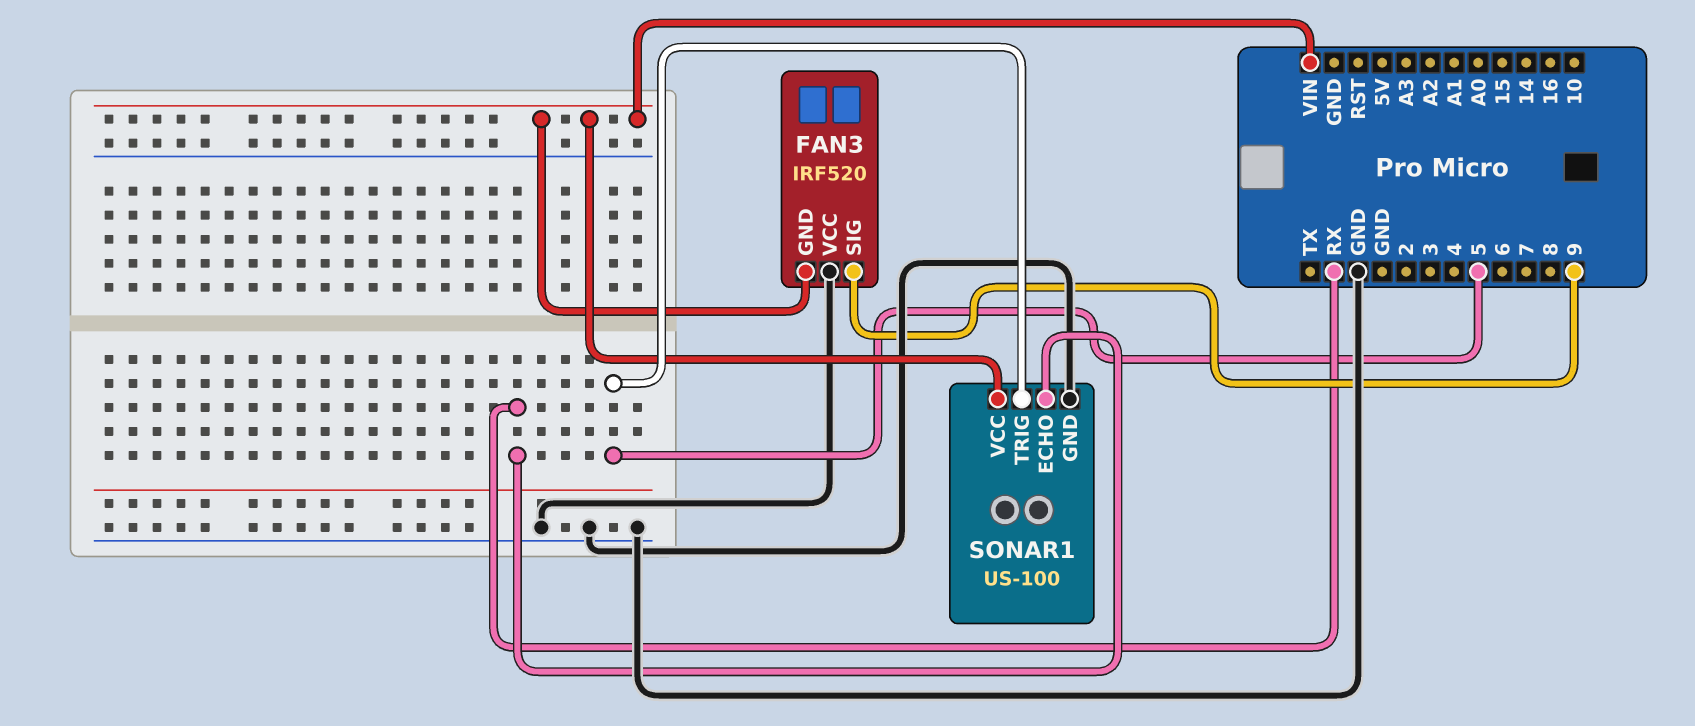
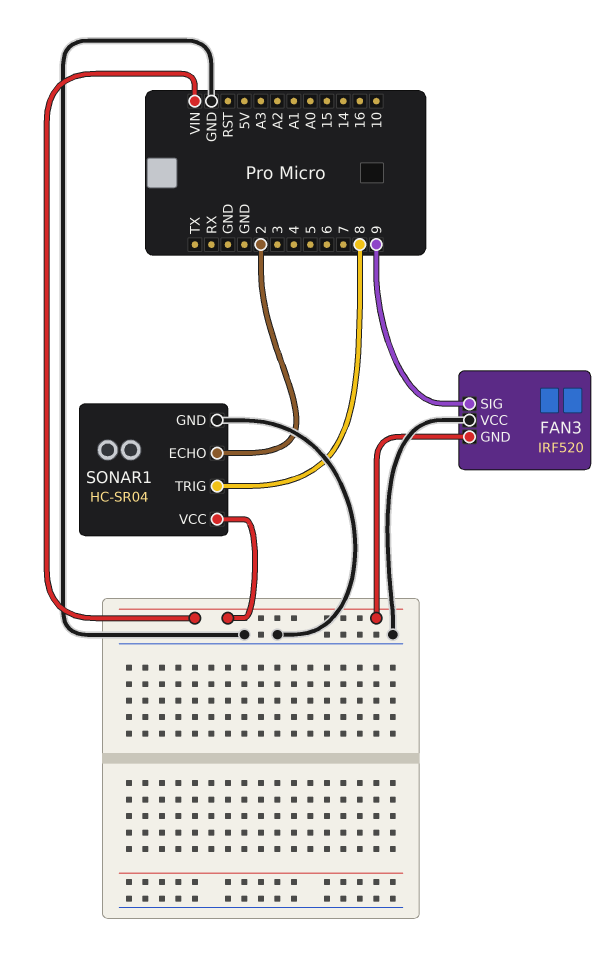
SONAR1: US-100 -> HC-SR04
SONAR1 pin ECHO: RX -> 2
SONAR1 pin TRIG: 5 -> 8

